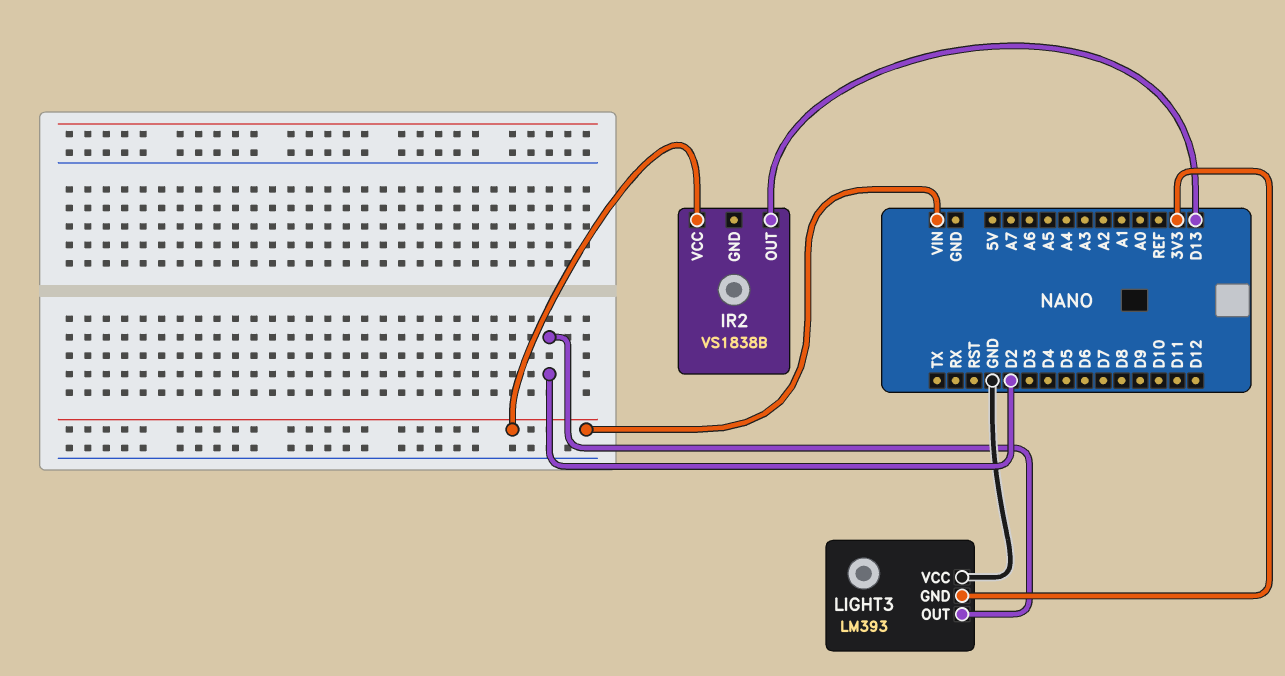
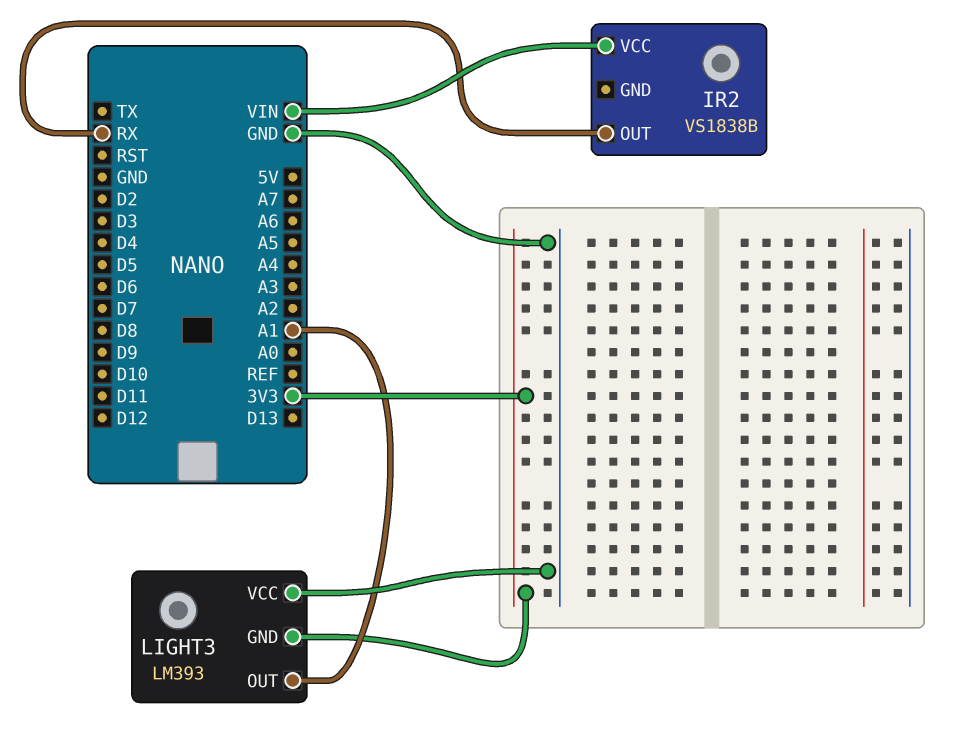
IR2 pin OUT: D13 -> RX
LIGHT3 pin OUT: D2 -> A1

